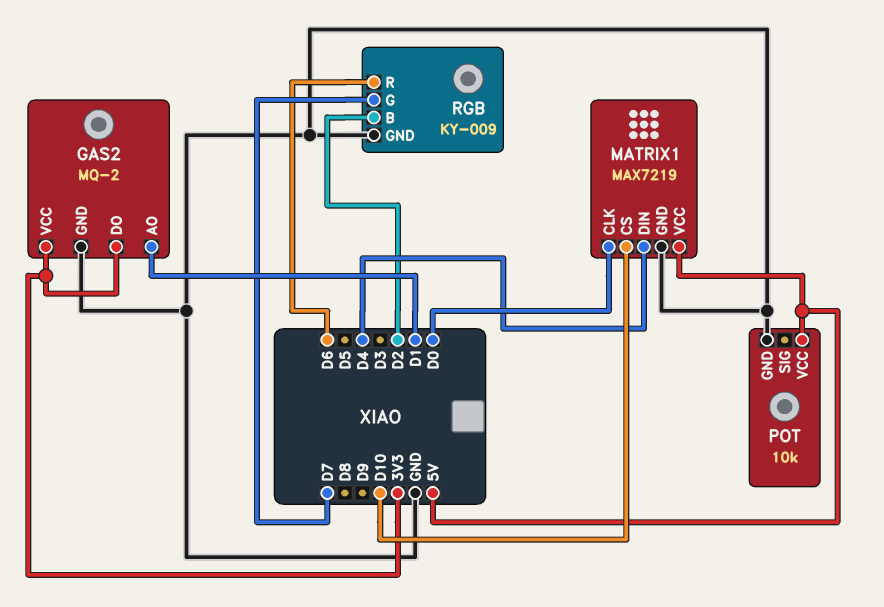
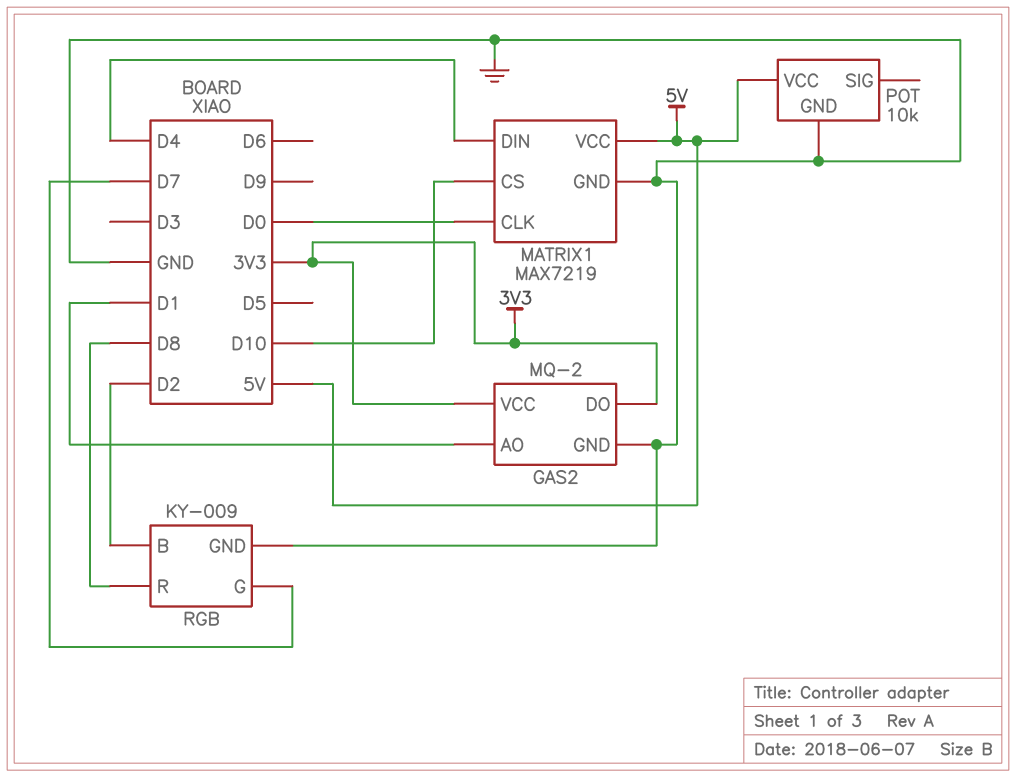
RGB pin R: D6 -> D8

